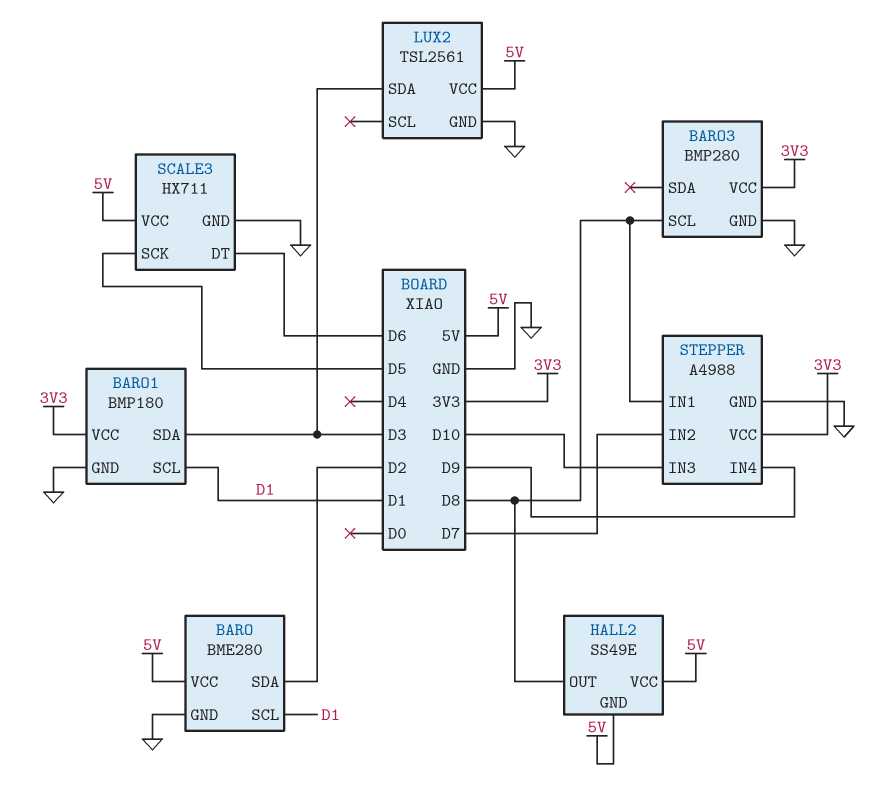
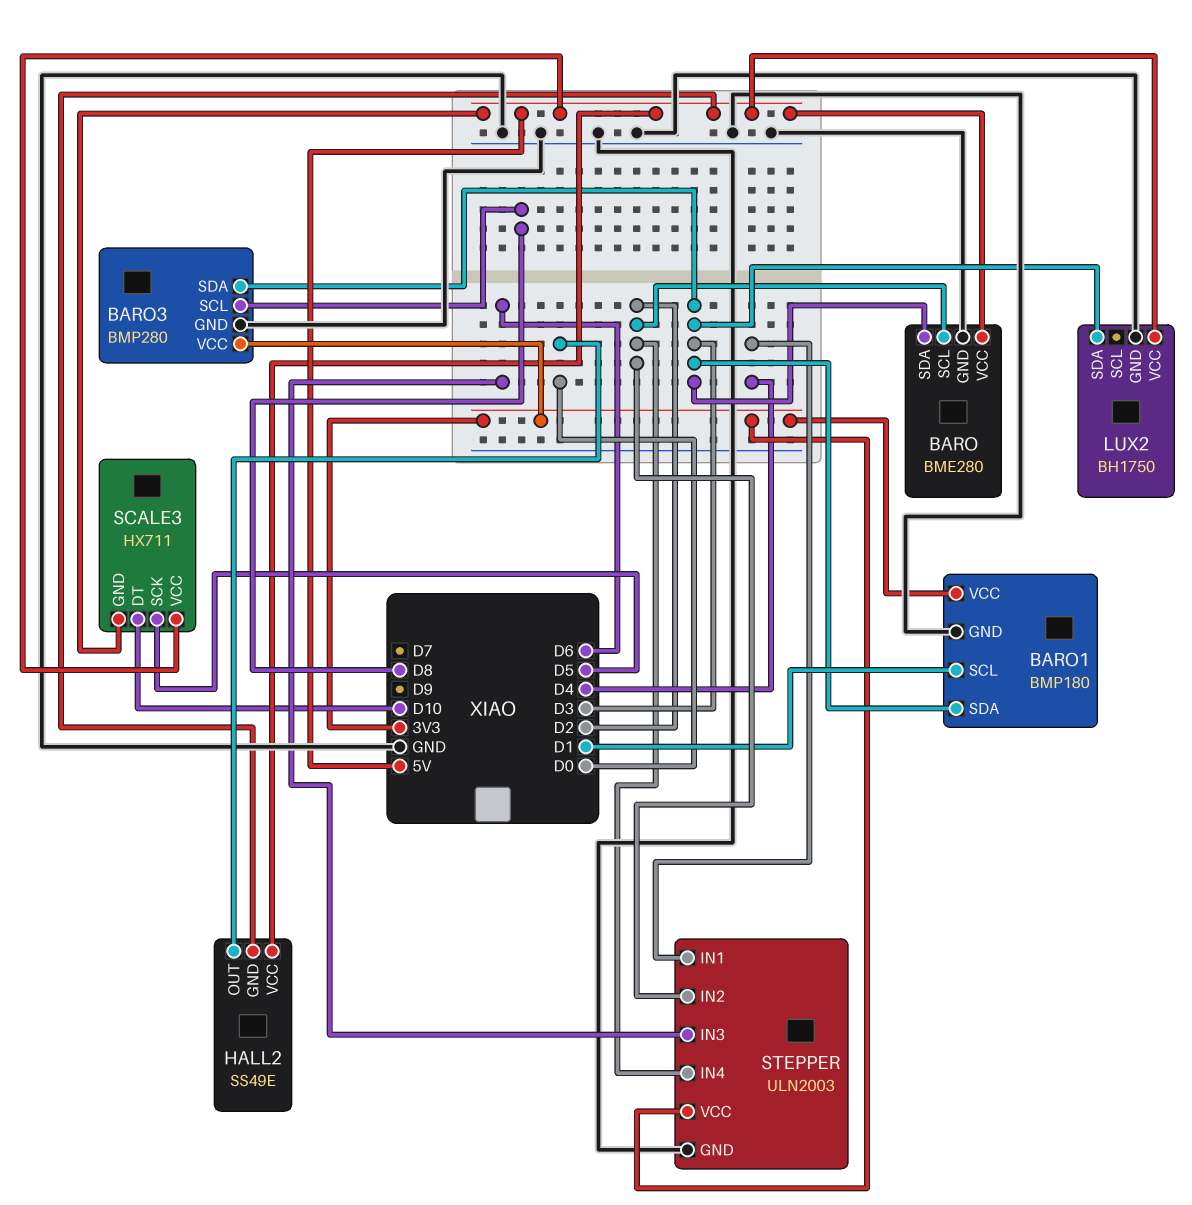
BARO pin SCL: D1 -> D2
BARO pin SDA: D2 -> D3
BARO3 pin SDA: none -> D3
HALL2 pin OUT: D8 -> D0
LUX2: TSL2561 -> BH1750
SCALE3 pin DT: D6 -> D10
SCALE3 pin GND: GND -> 5V
STEPPER: A4988 -> ULN2003
STEPPER pin IN1: D8 -> D4
STEPPER pin IN2: D7 -> D2
STEPPER pin IN3: D10 -> D6
STEPPER pin IN4: D9 -> D2

